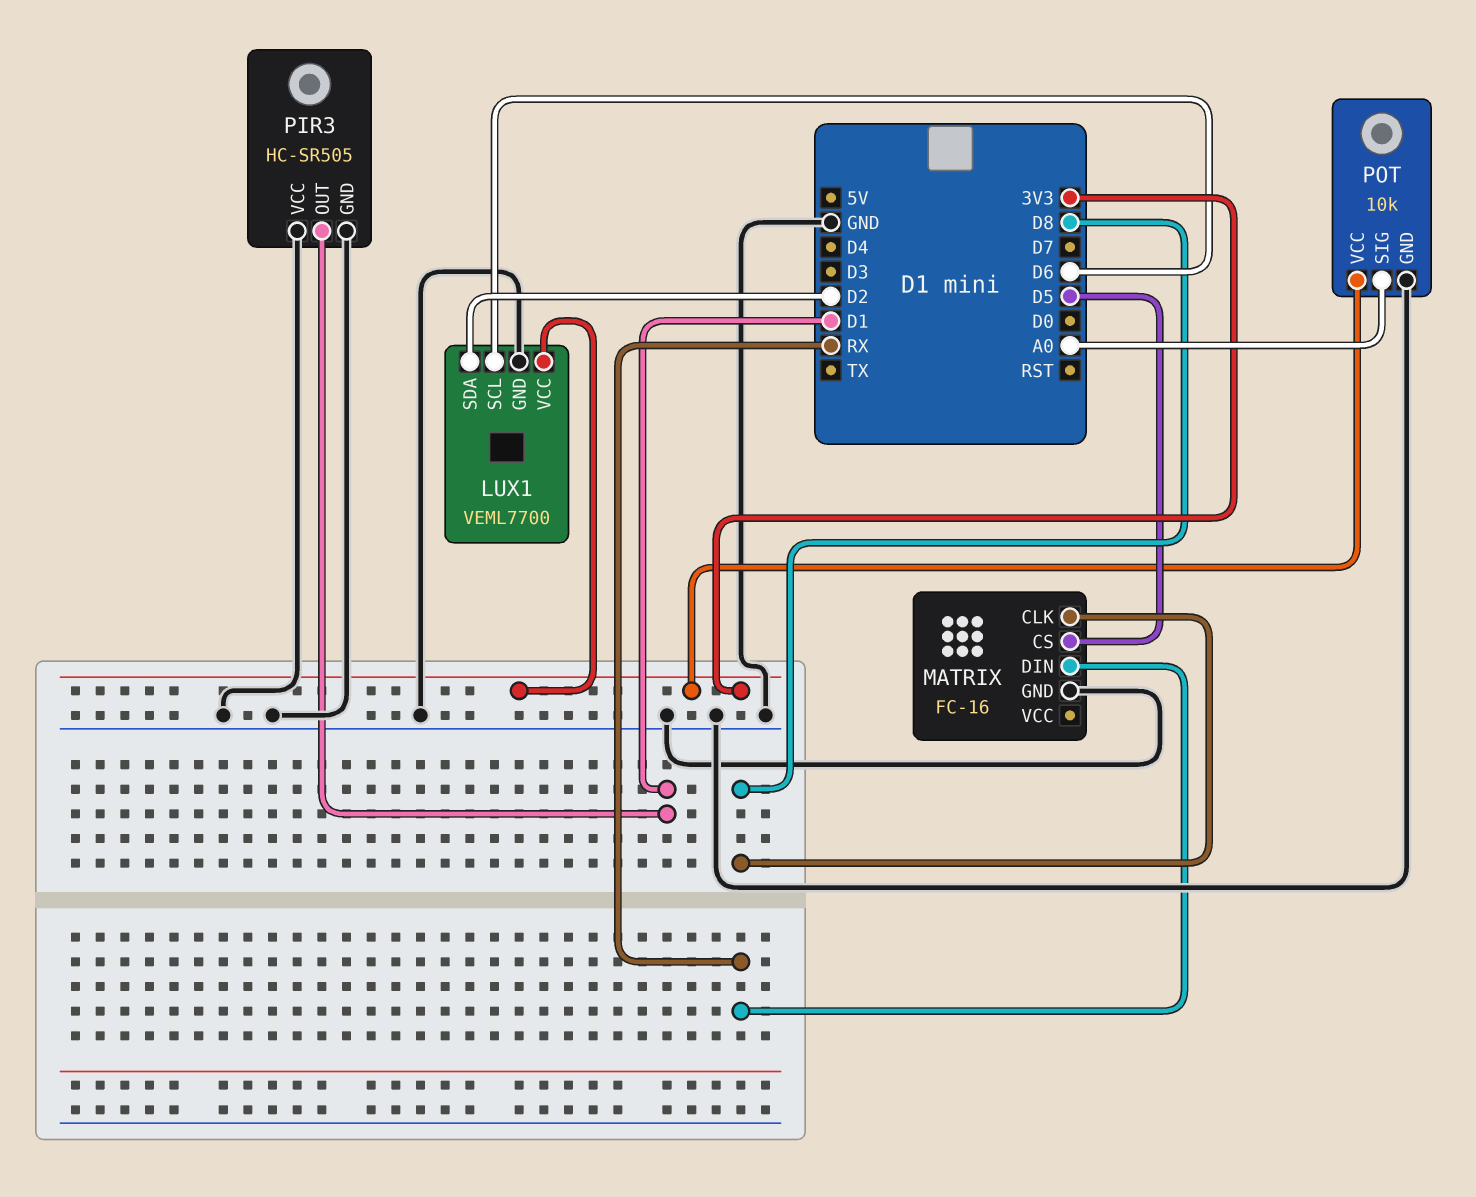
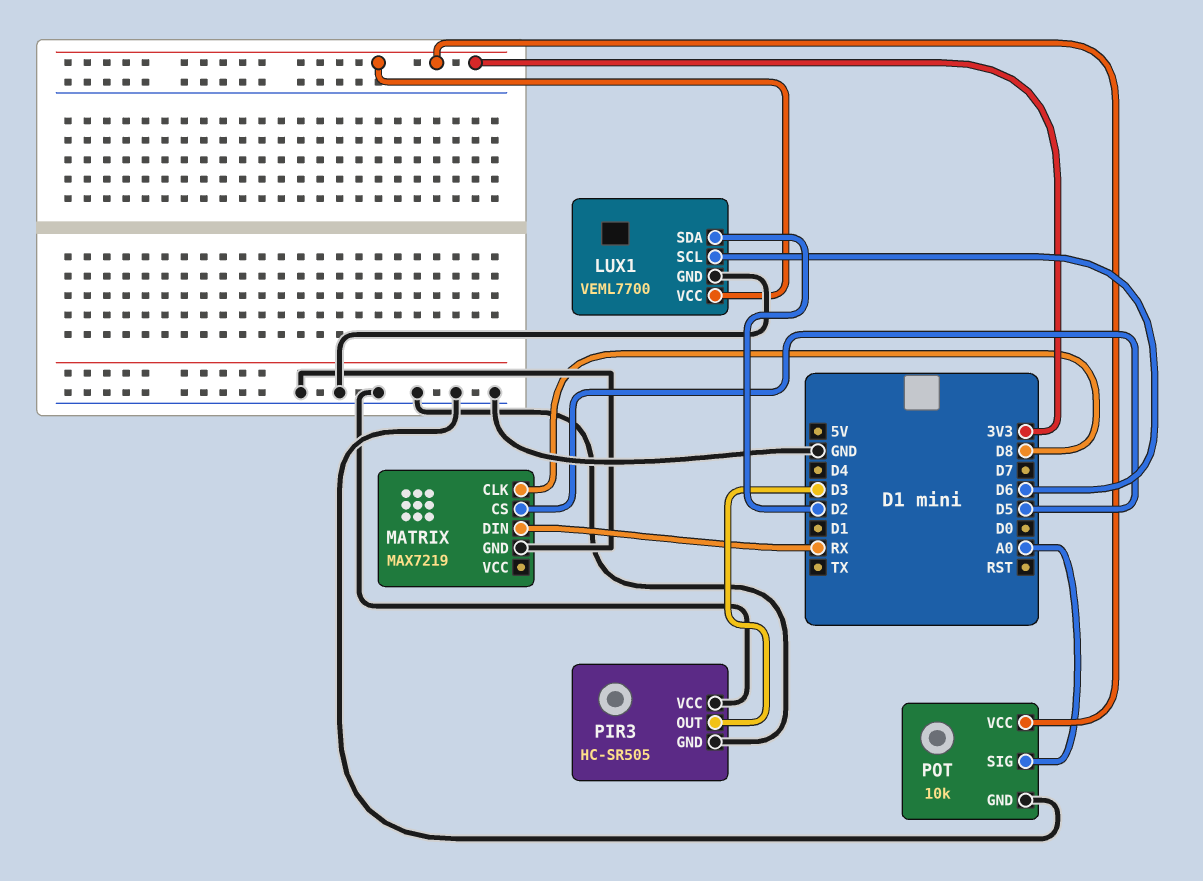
MATRIX: FC-16 -> MAX7219
PIR3 pin OUT: D1 -> D3

